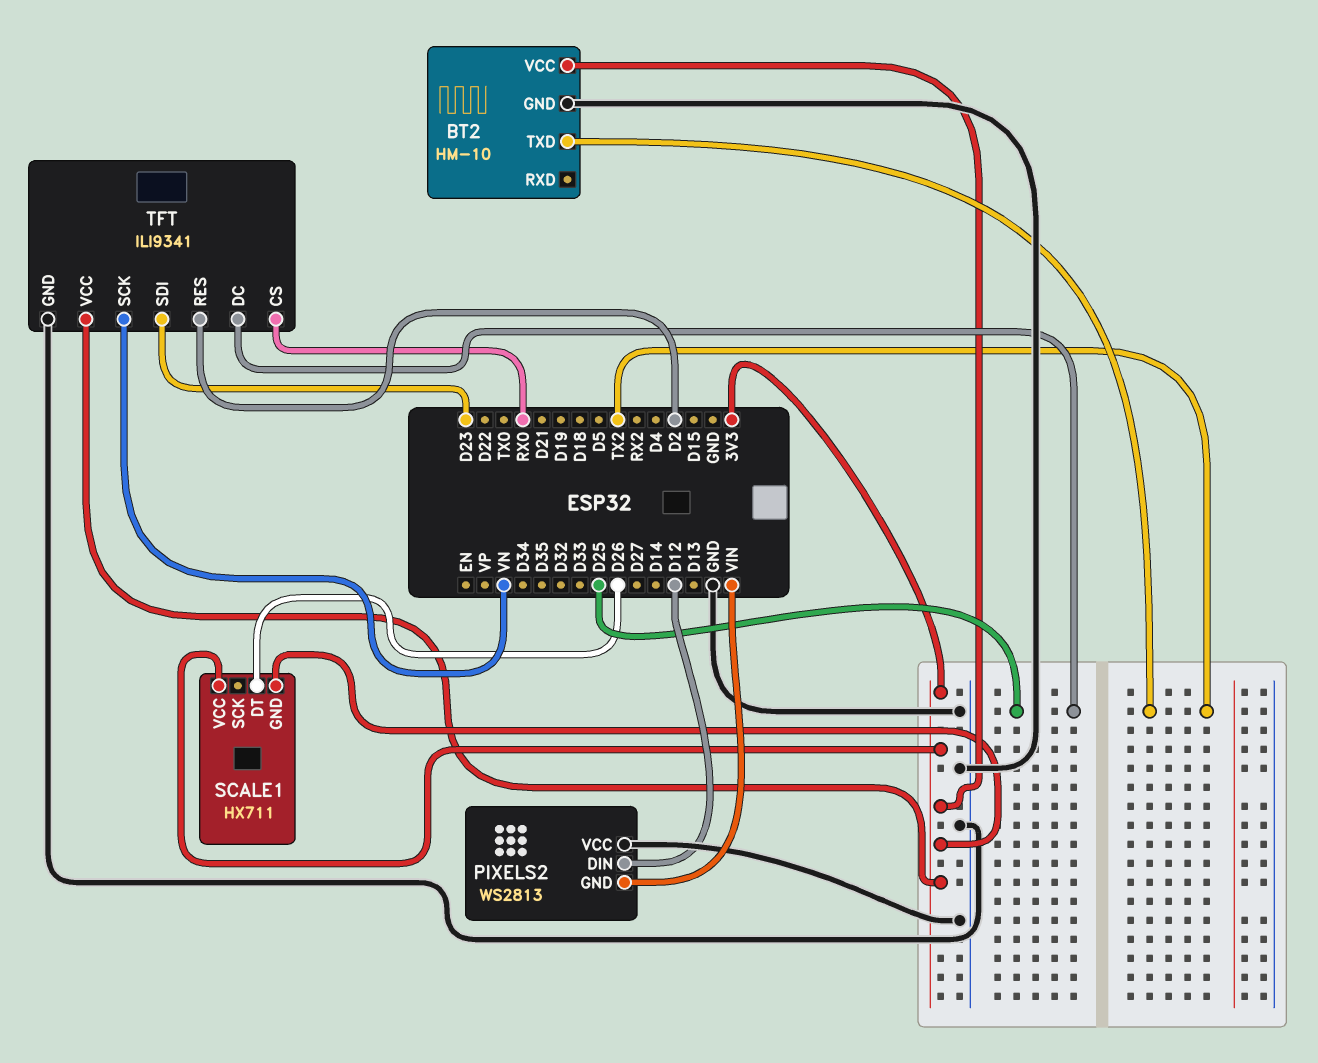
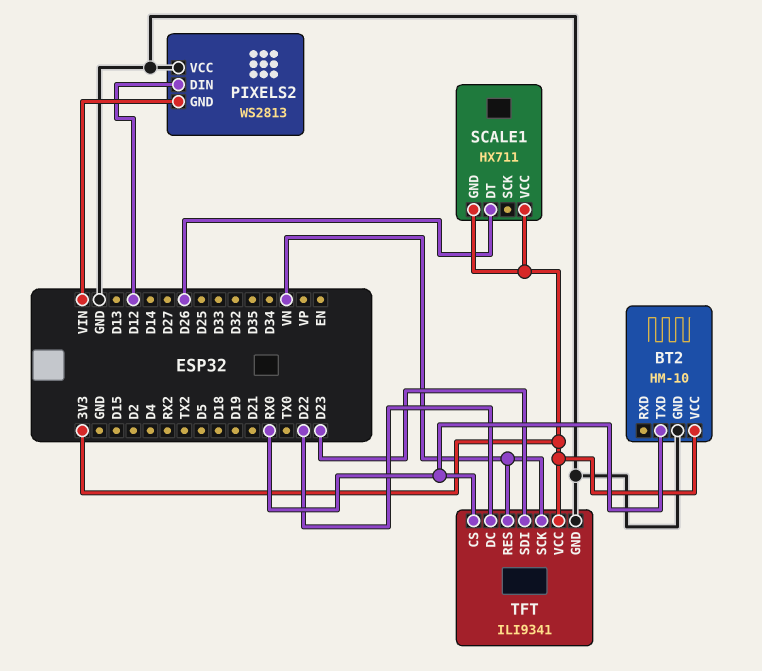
BT2 pin TXD: TX2 -> RX0
TFT pin DC: D25 -> D22
TFT pin RES: D2 -> VN

